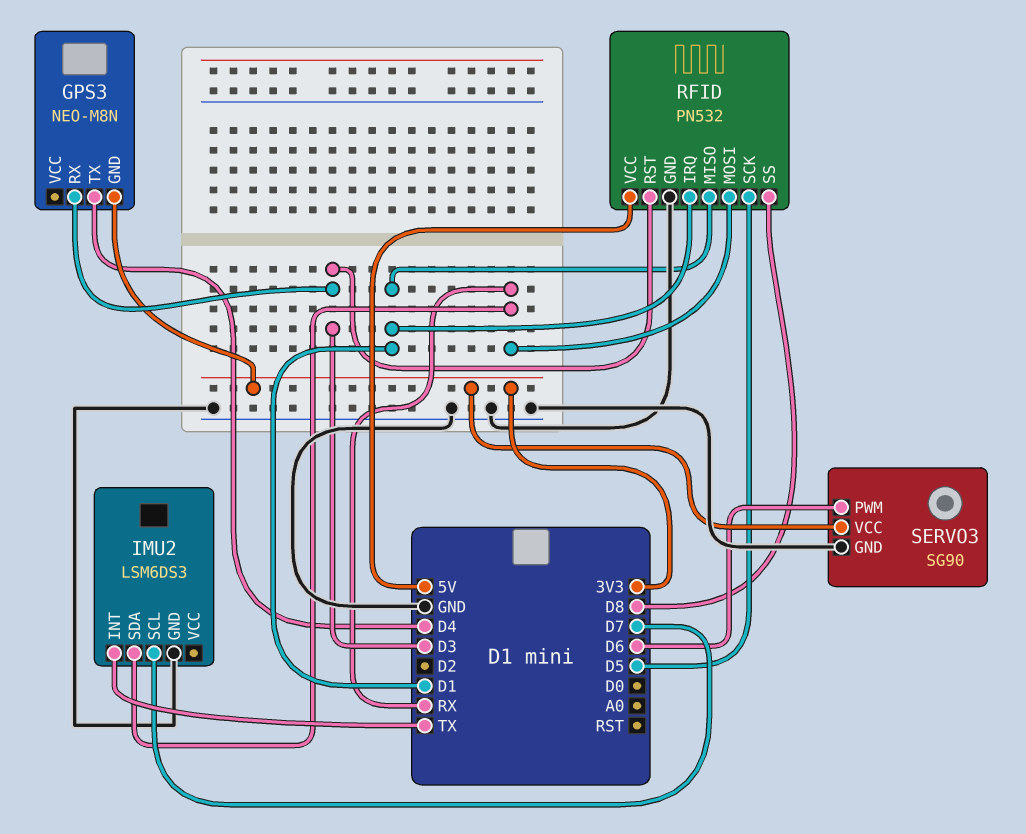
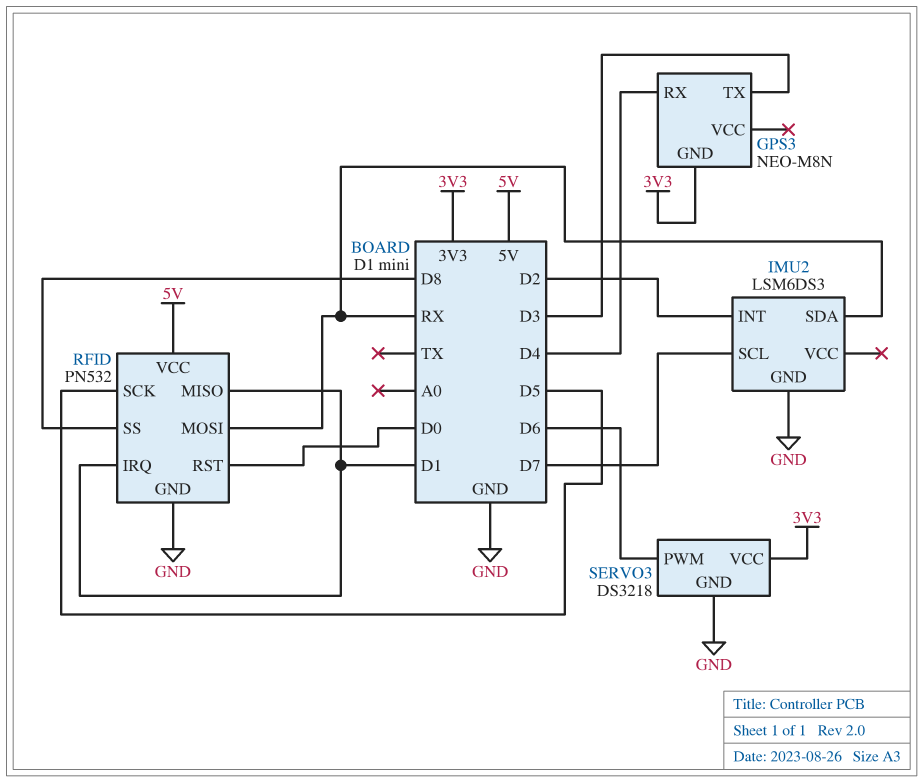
GPS3 pin RX: D3 -> D4
GPS3 pin TX: D4 -> D3
IMU2 pin INT: TX -> D2
RFID pin RST: D3 -> D0
SERVO3: SG90 -> DS3218

